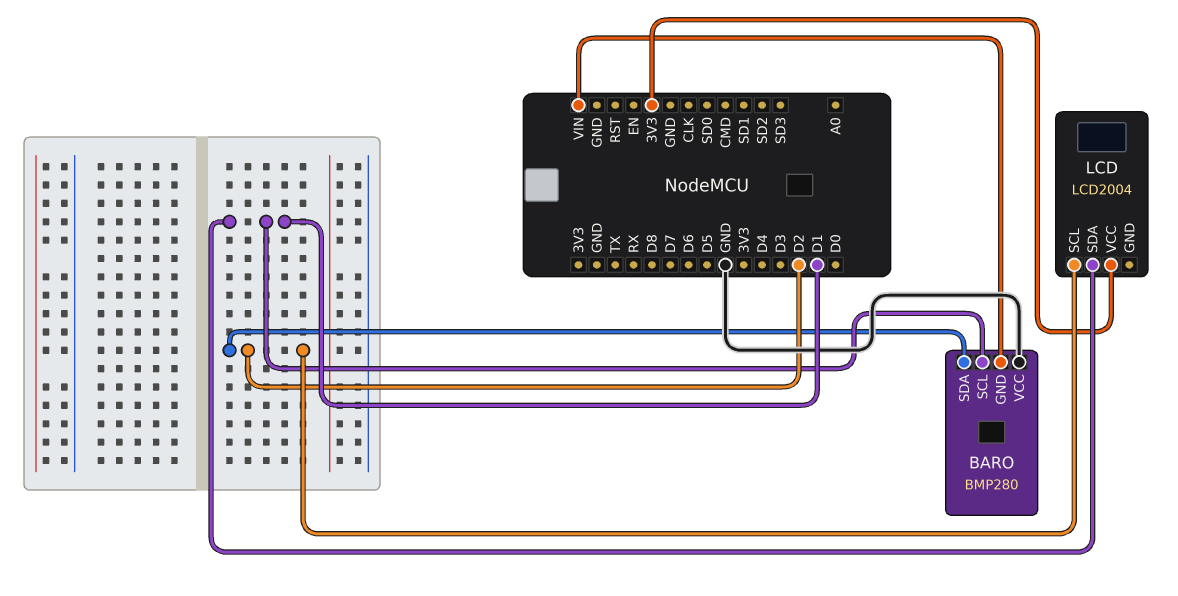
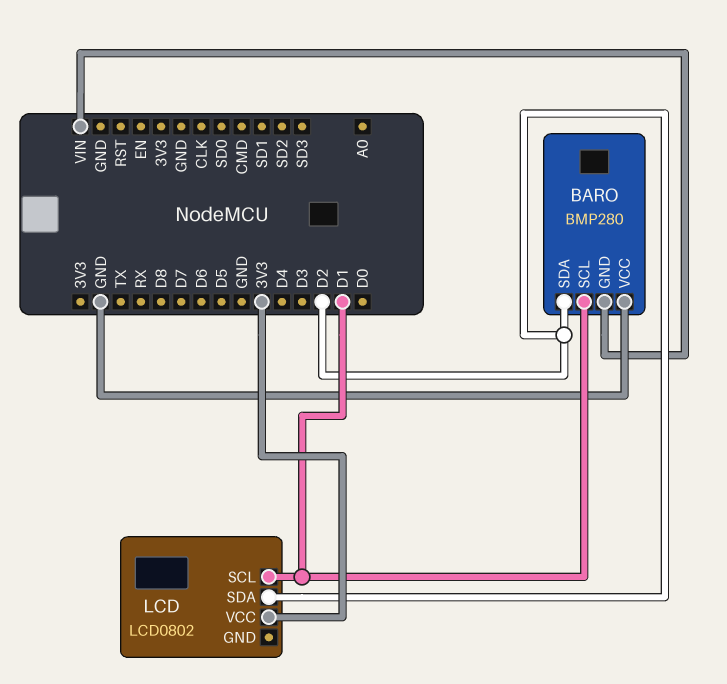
LCD: LCD2004 -> LCD0802
LCD pin SCL: D2 -> D1
LCD pin SDA: D1 -> D2

